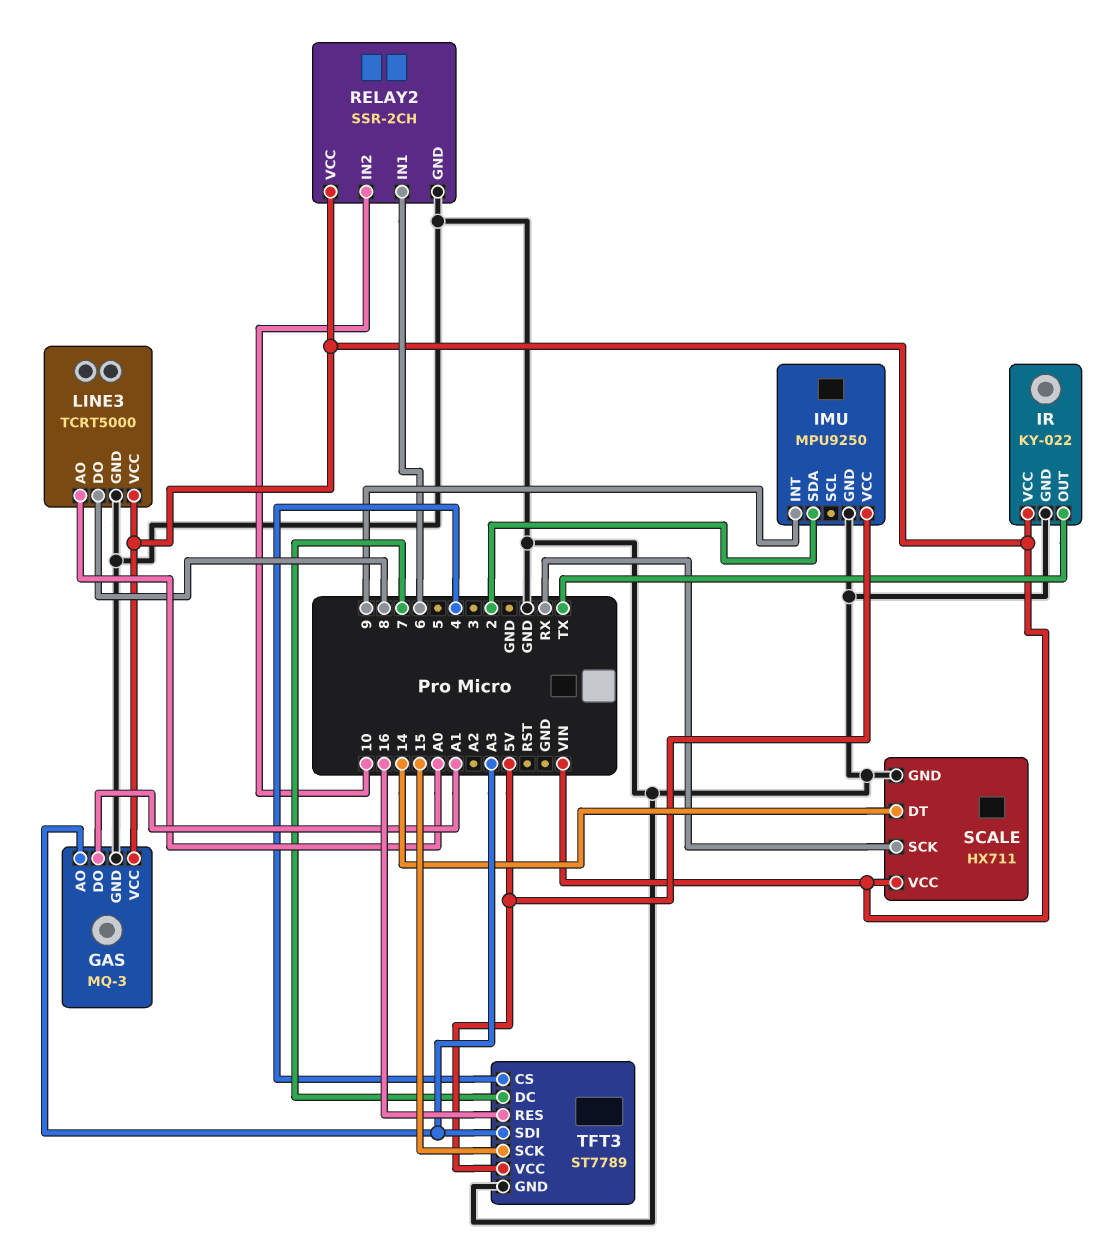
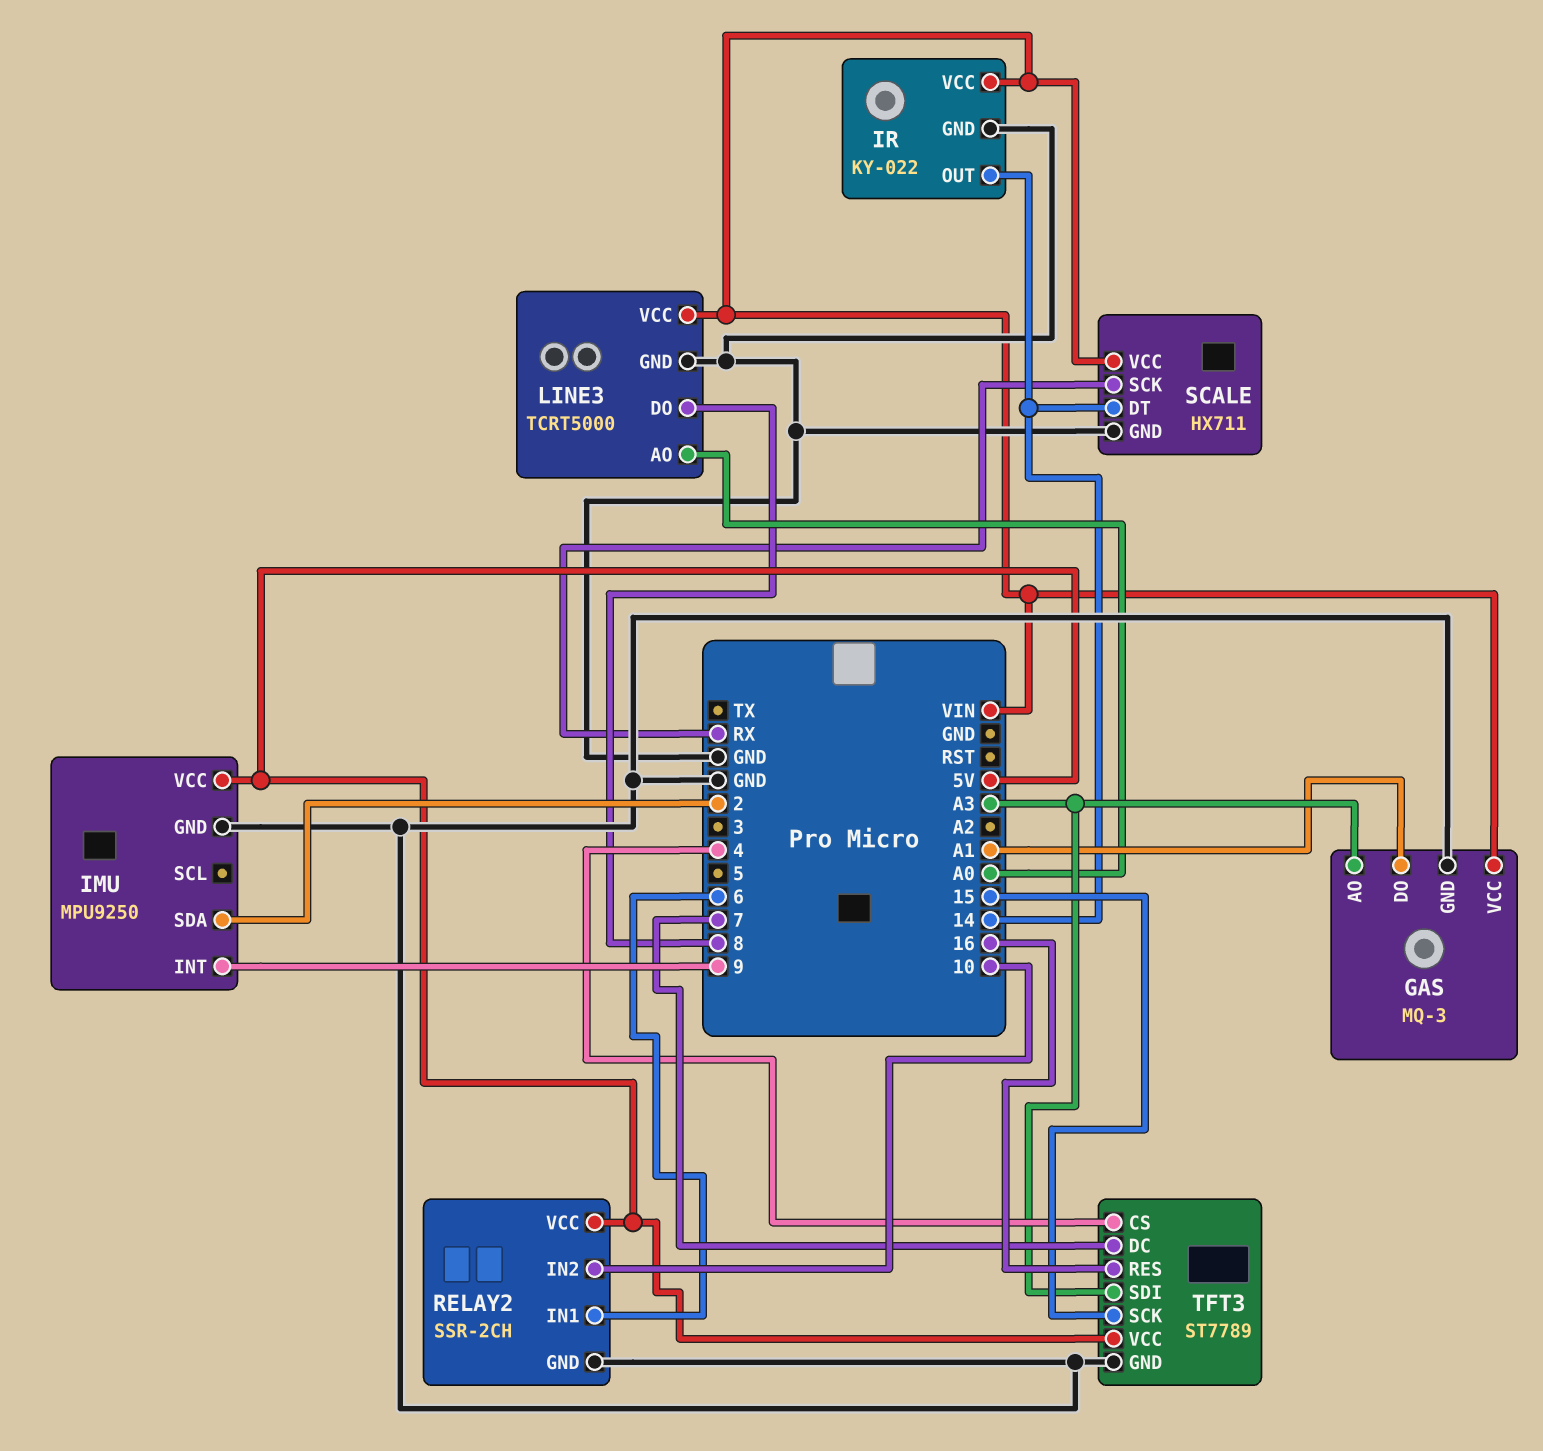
IR pin OUT: TX -> 14
RELAY2 pin VCC: VIN -> 5V

